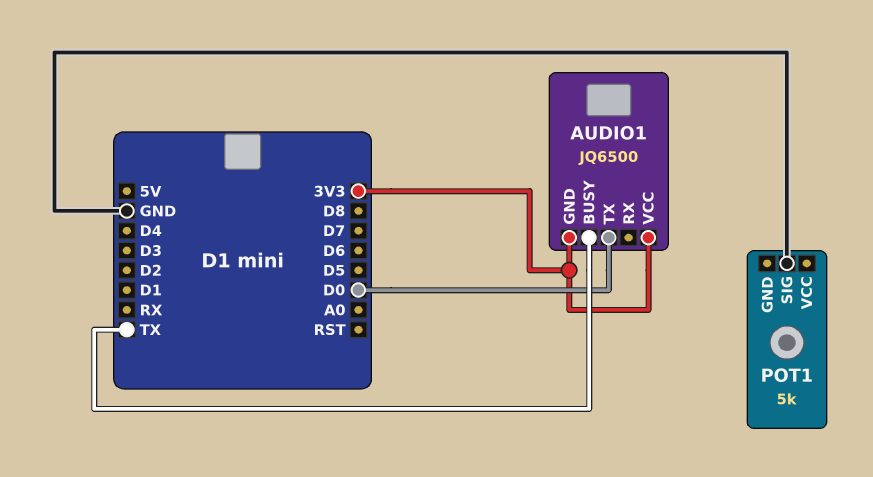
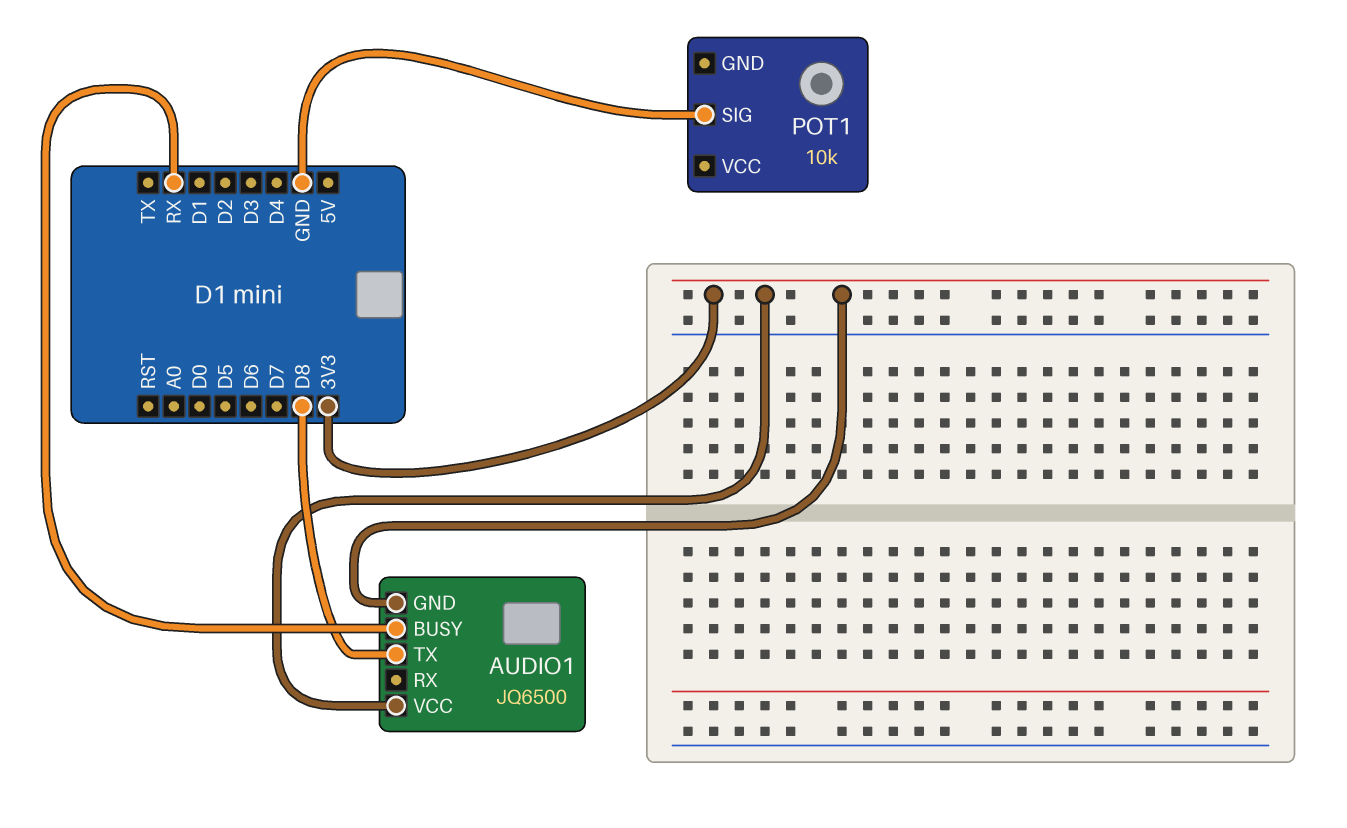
AUDIO1 pin BUSY: TX -> RX
AUDIO1 pin TX: D0 -> D8
POT1: 5k -> 10k

